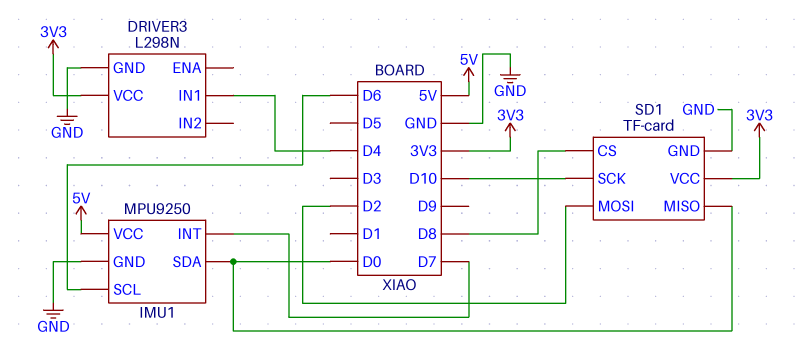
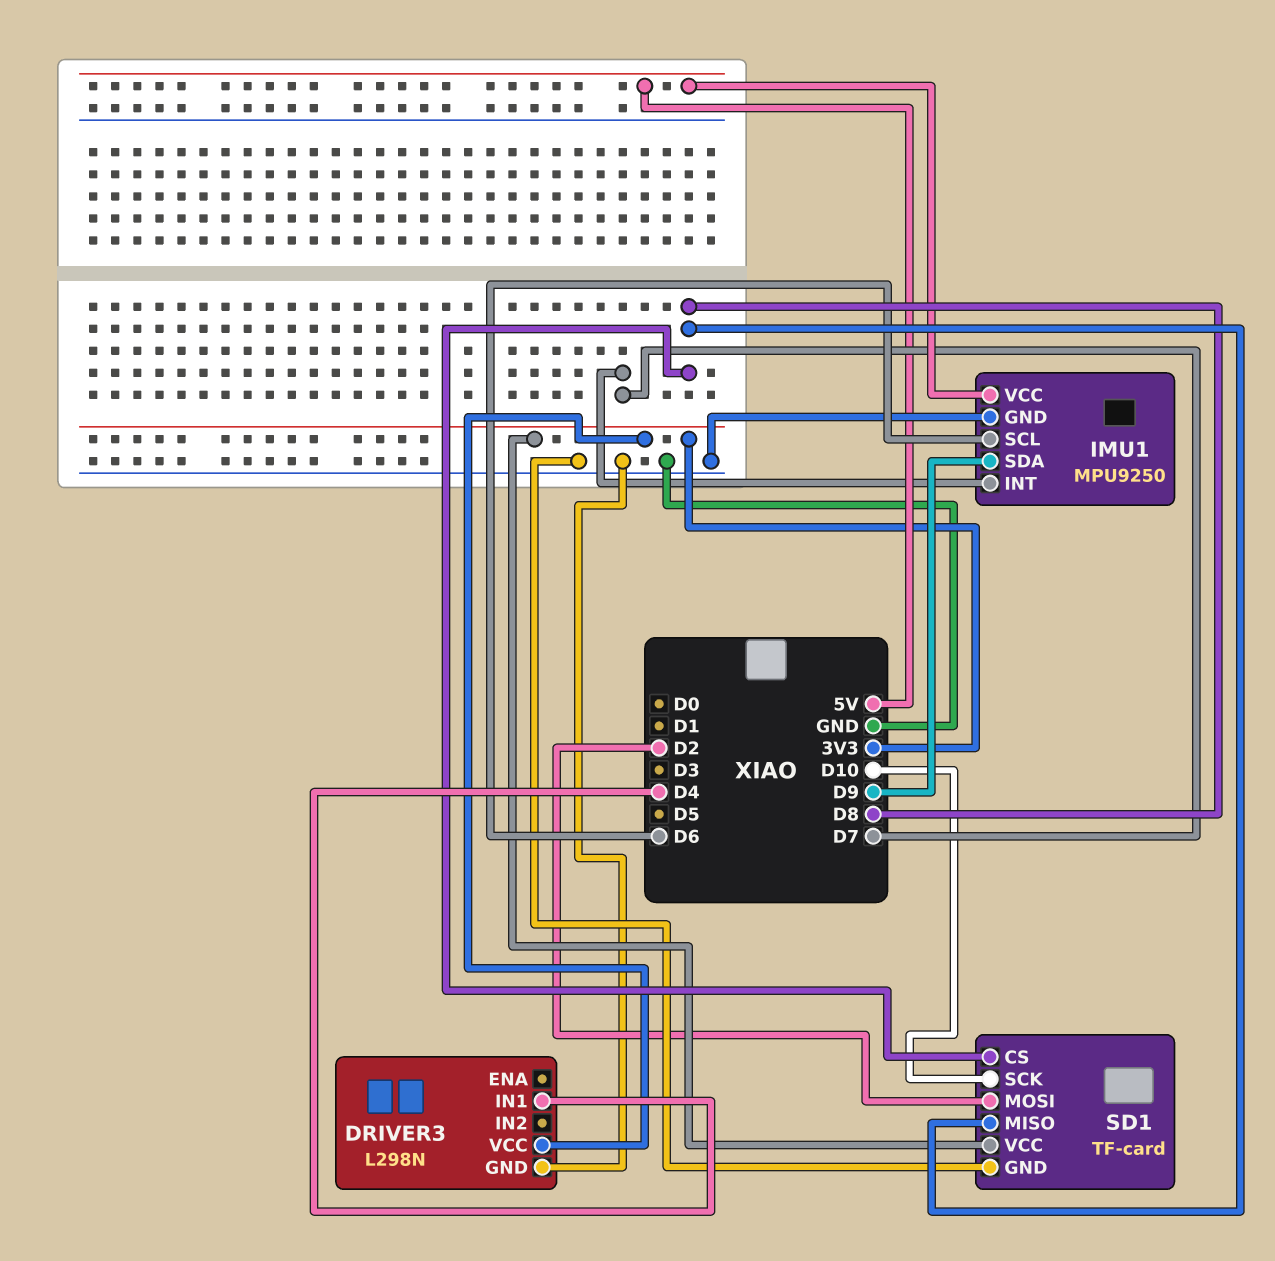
IMU1 pin SDA: D0 -> D9
SD1 pin MISO: D0 -> D8

